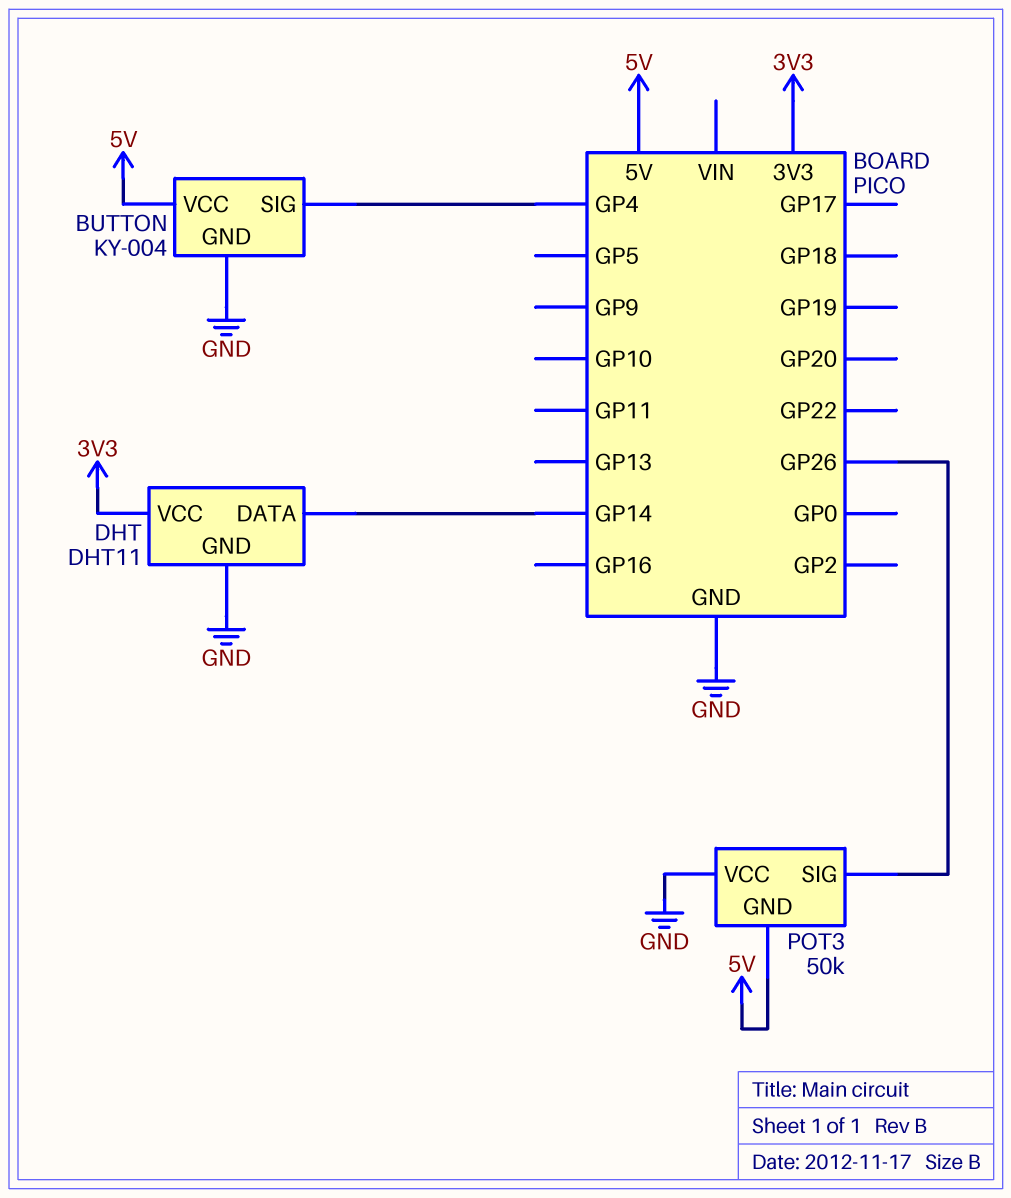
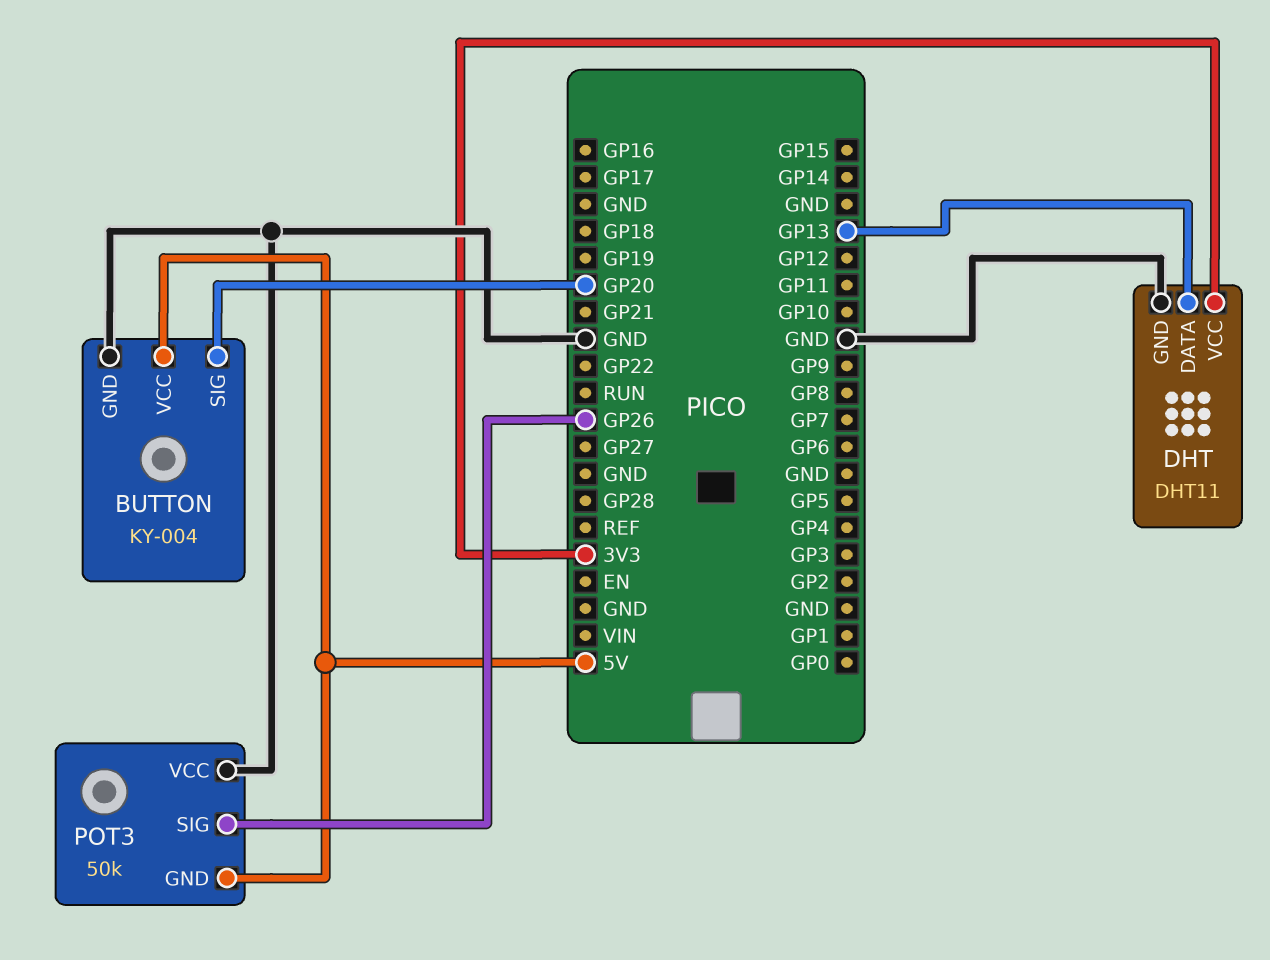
BUTTON pin SIG: GP4 -> GP20
DHT pin DATA: GP14 -> GP13

